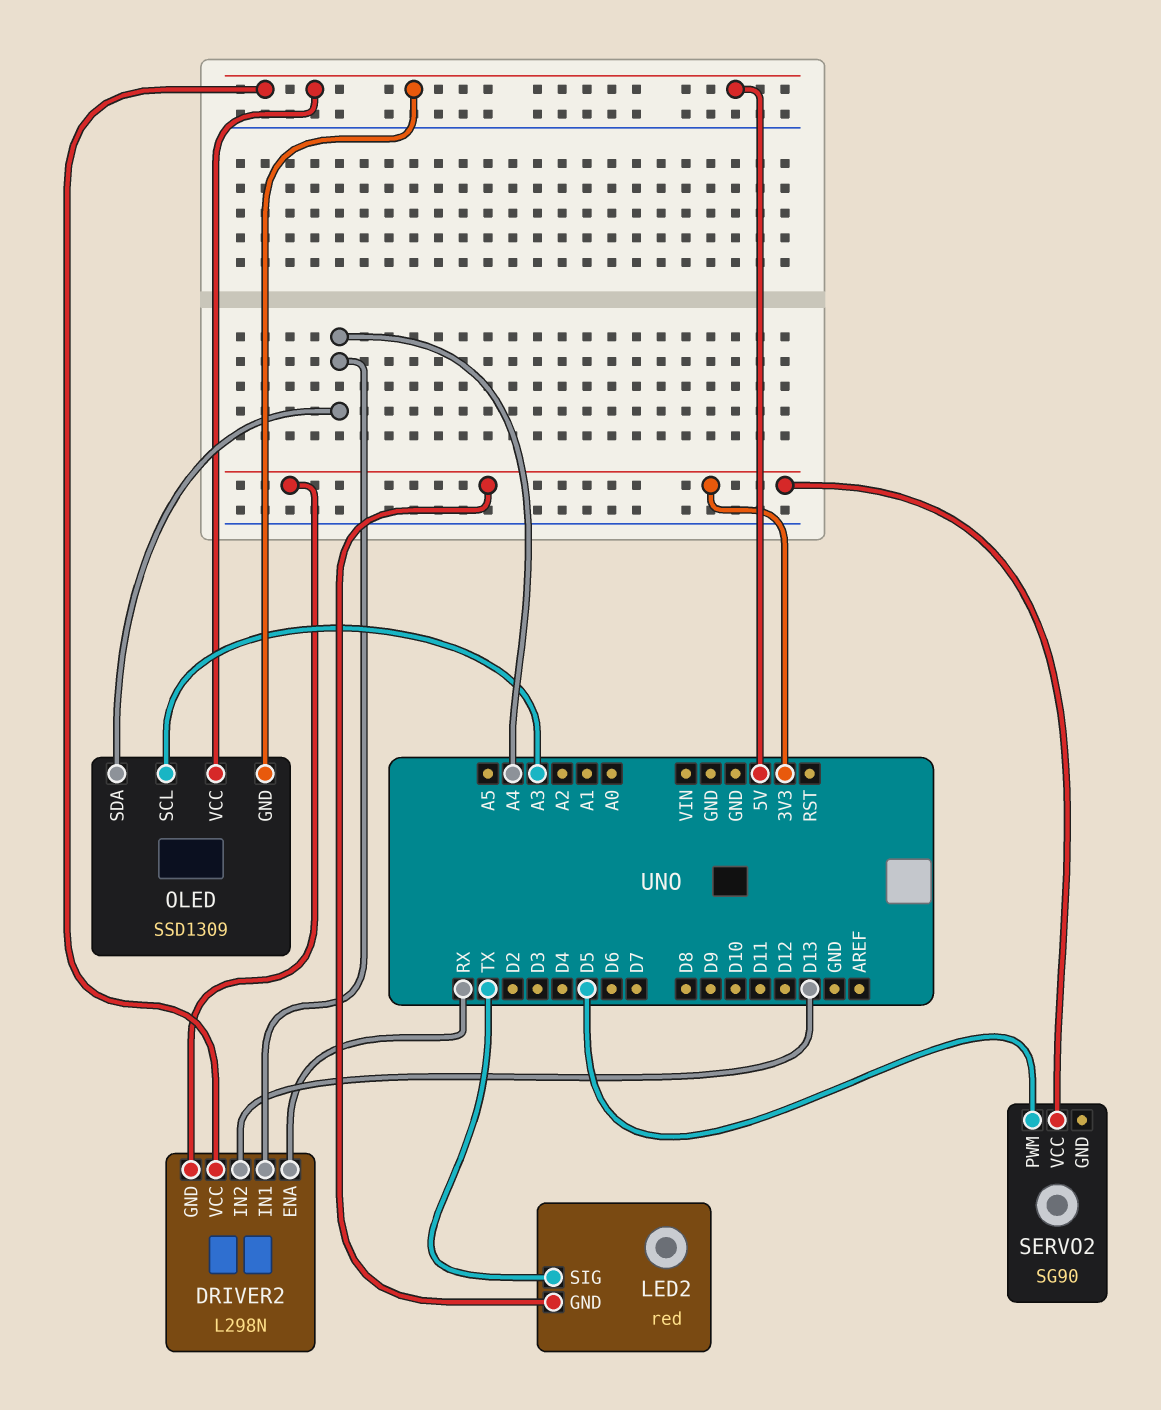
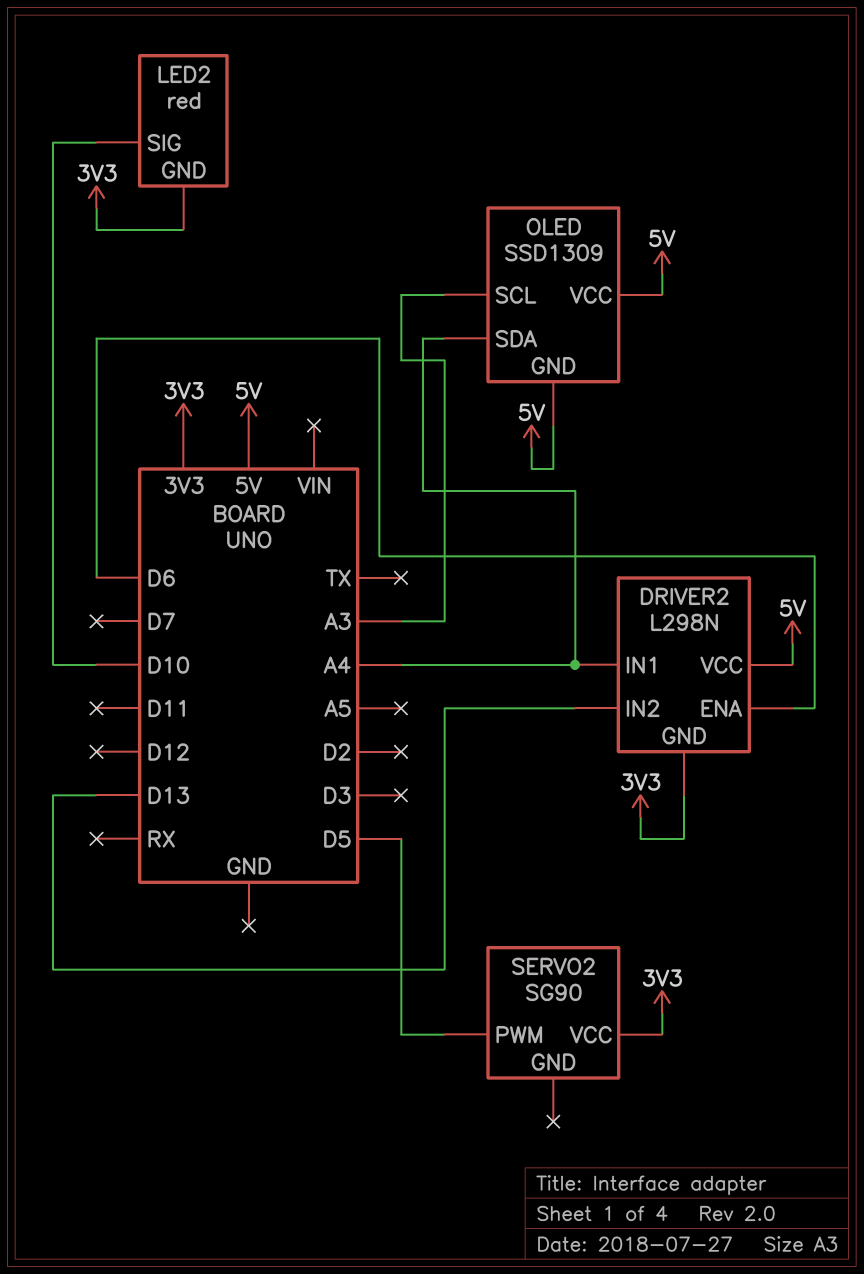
DRIVER2 pin ENA: RX -> D6
LED2 pin SIG: TX -> D10

